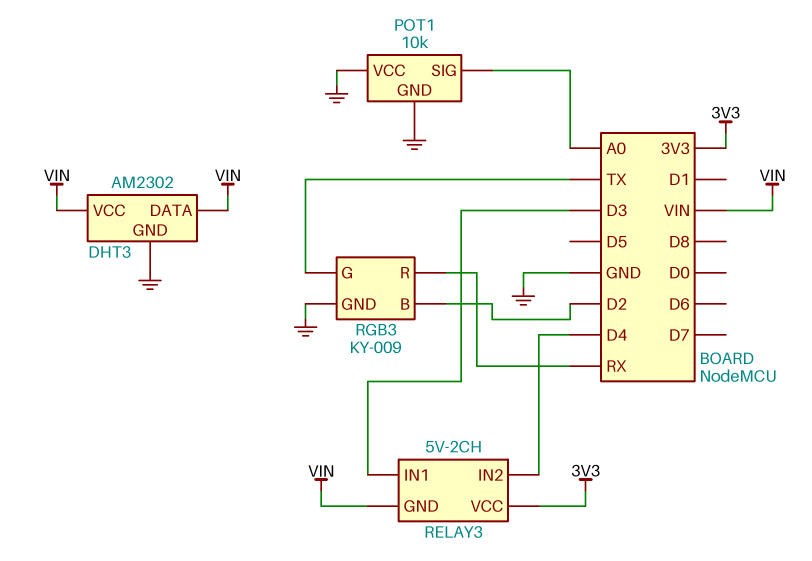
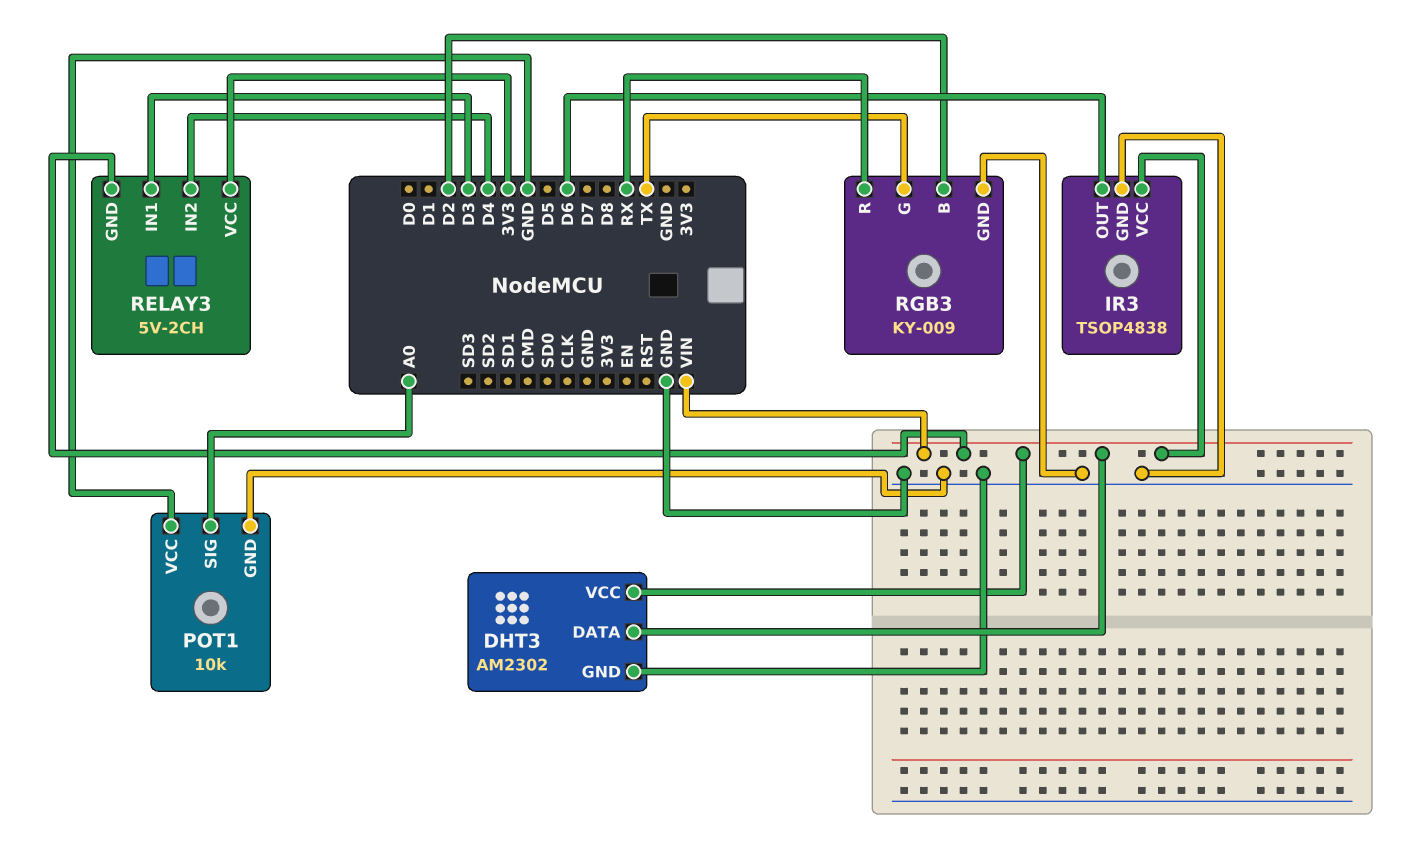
IR3: none -> TSOP4838
IR3 pin GND: none -> GND
IR3 pin OUT: none -> D6
IR3 pin VCC: none -> VIN

